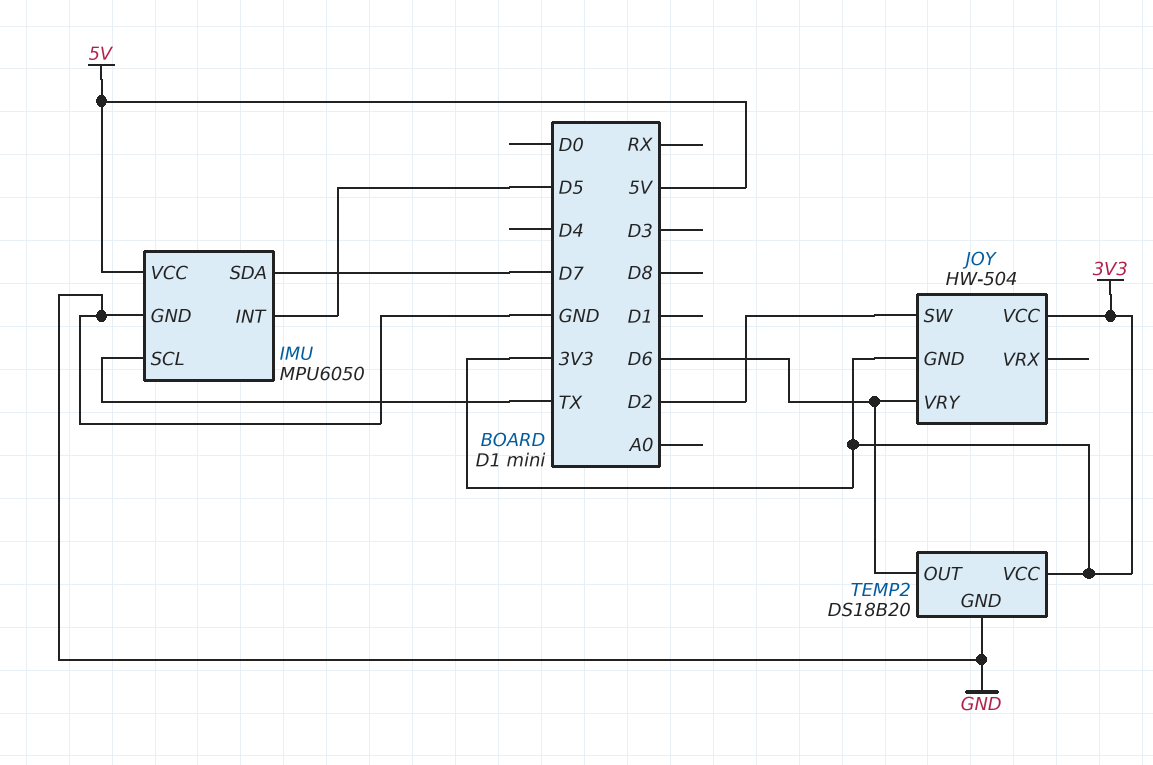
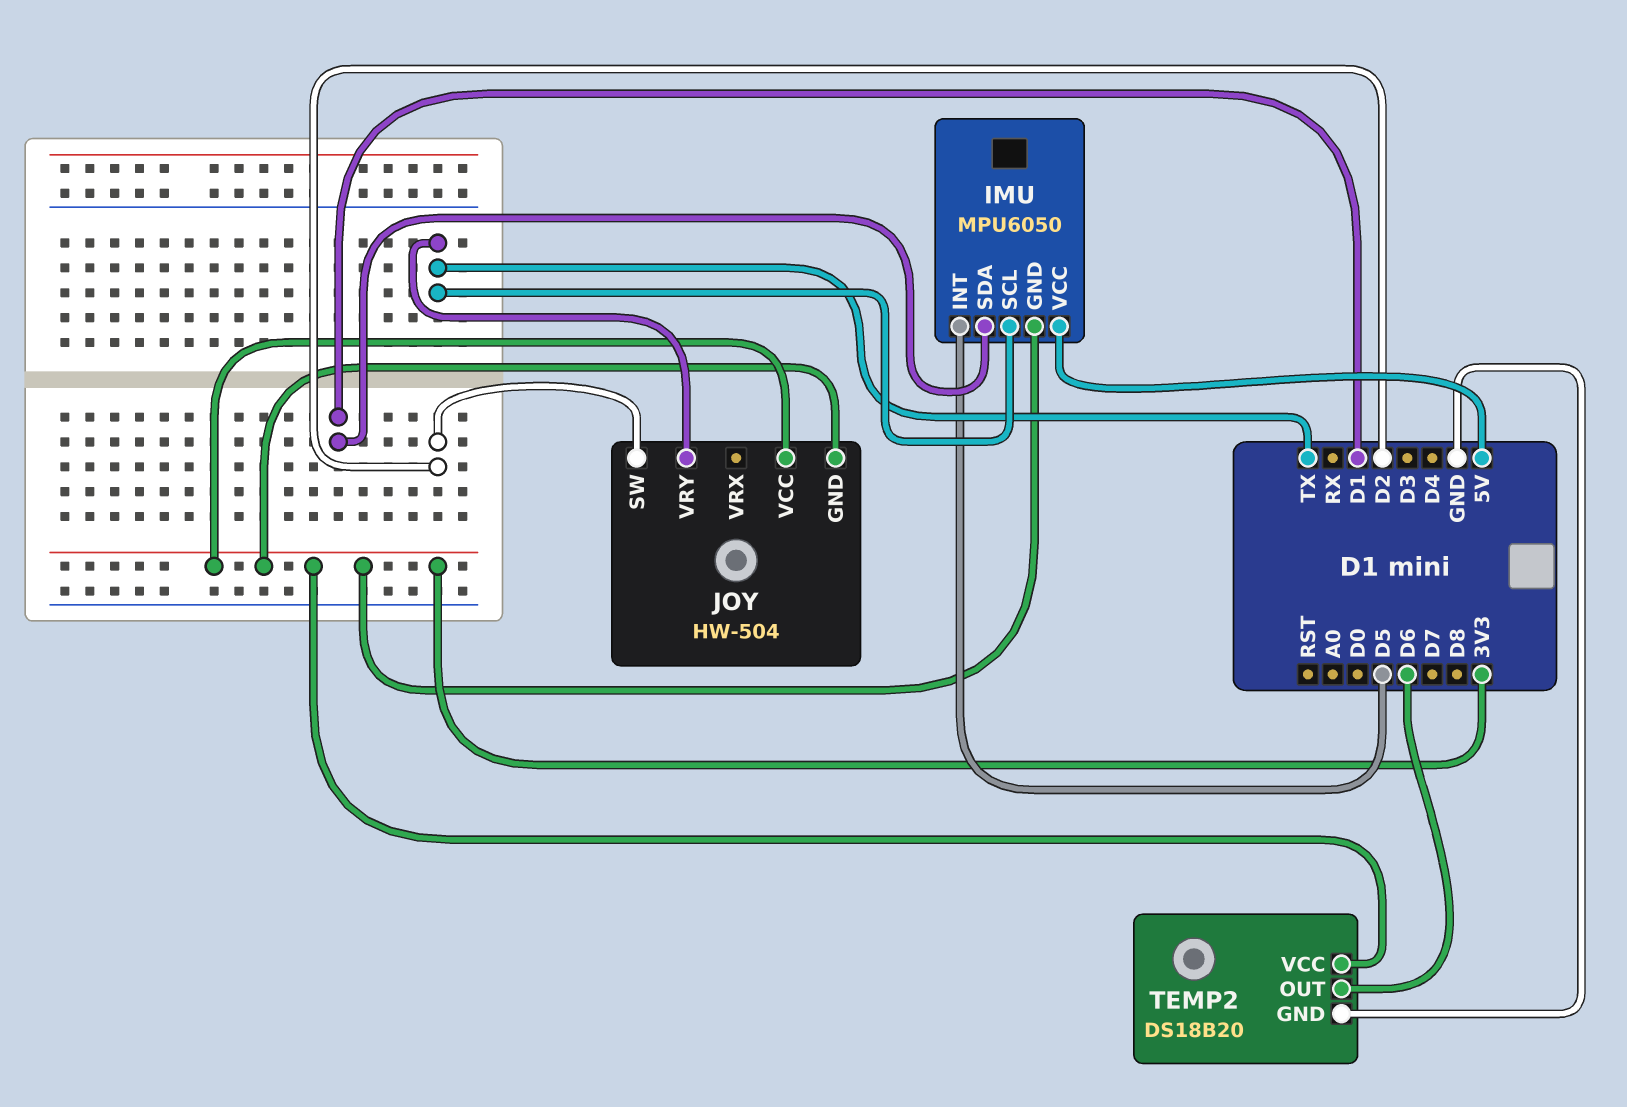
IMU pin GND: GND -> 3V3
IMU pin SDA: D7 -> D1
JOY pin VRY: D6 -> TX

